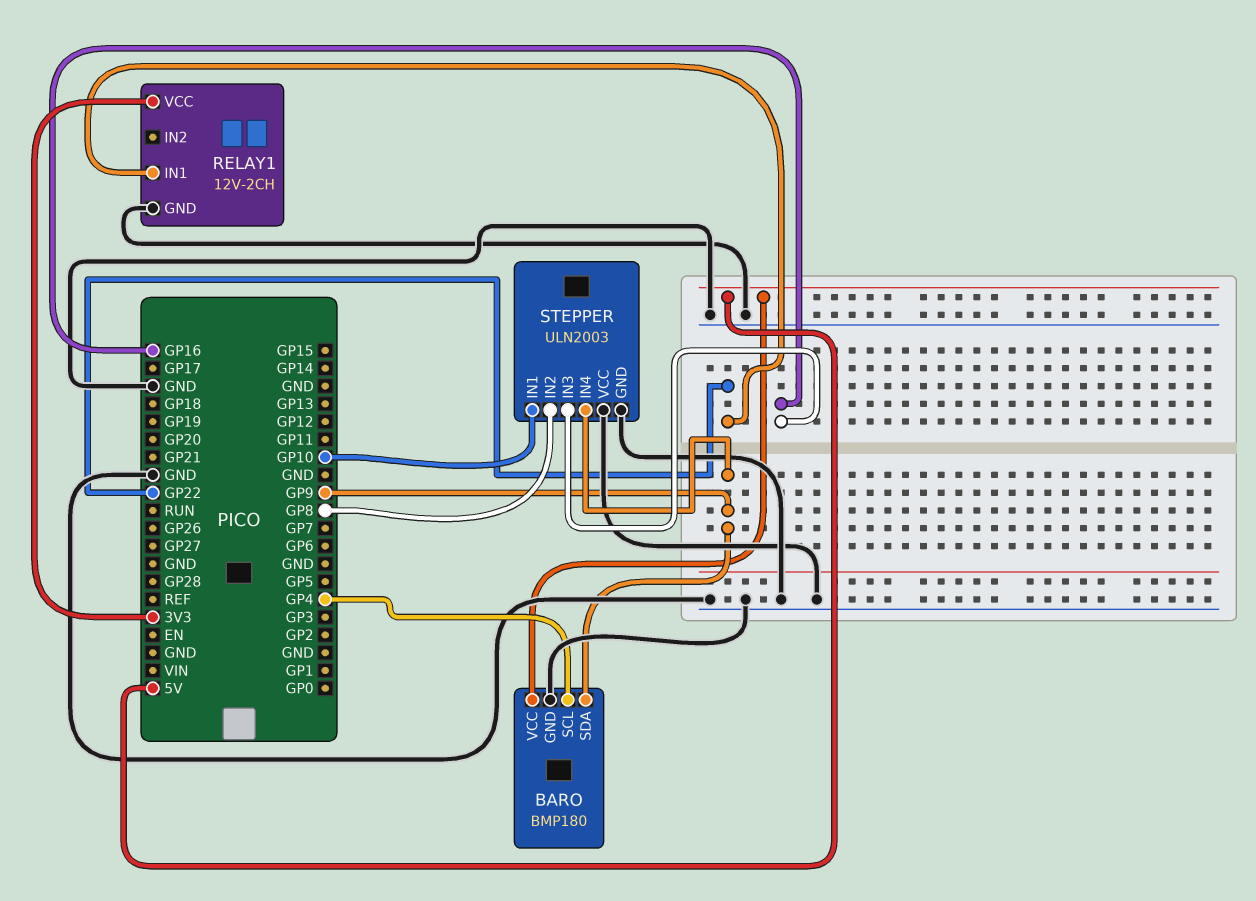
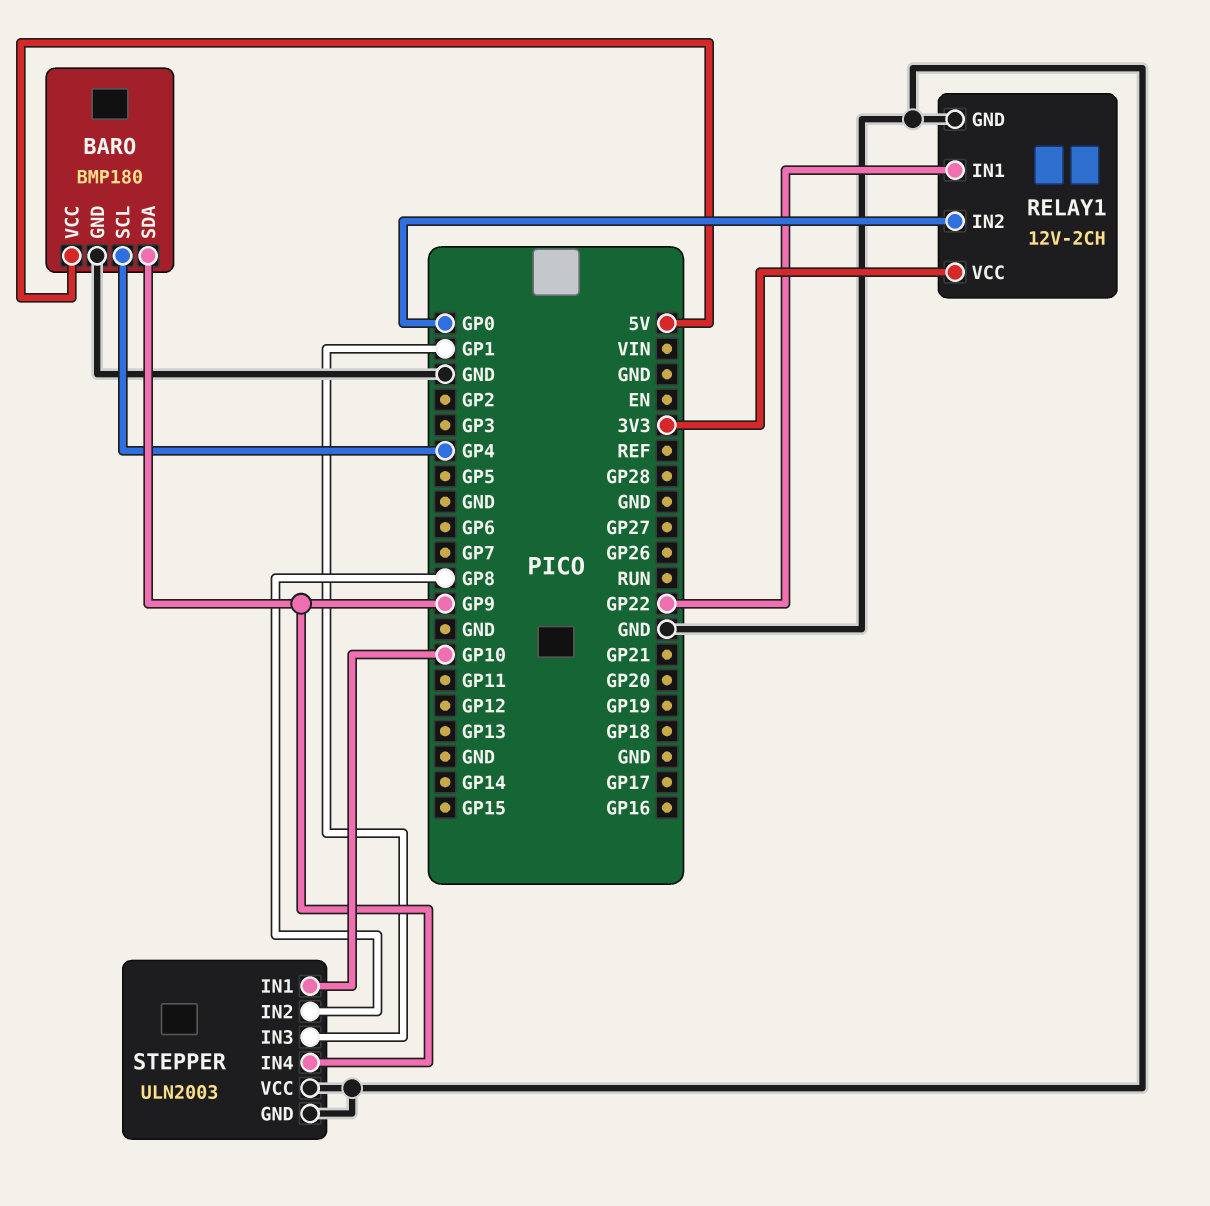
RELAY1 pin IN2: none -> GP0
STEPPER pin IN3: GP16 -> GP1

